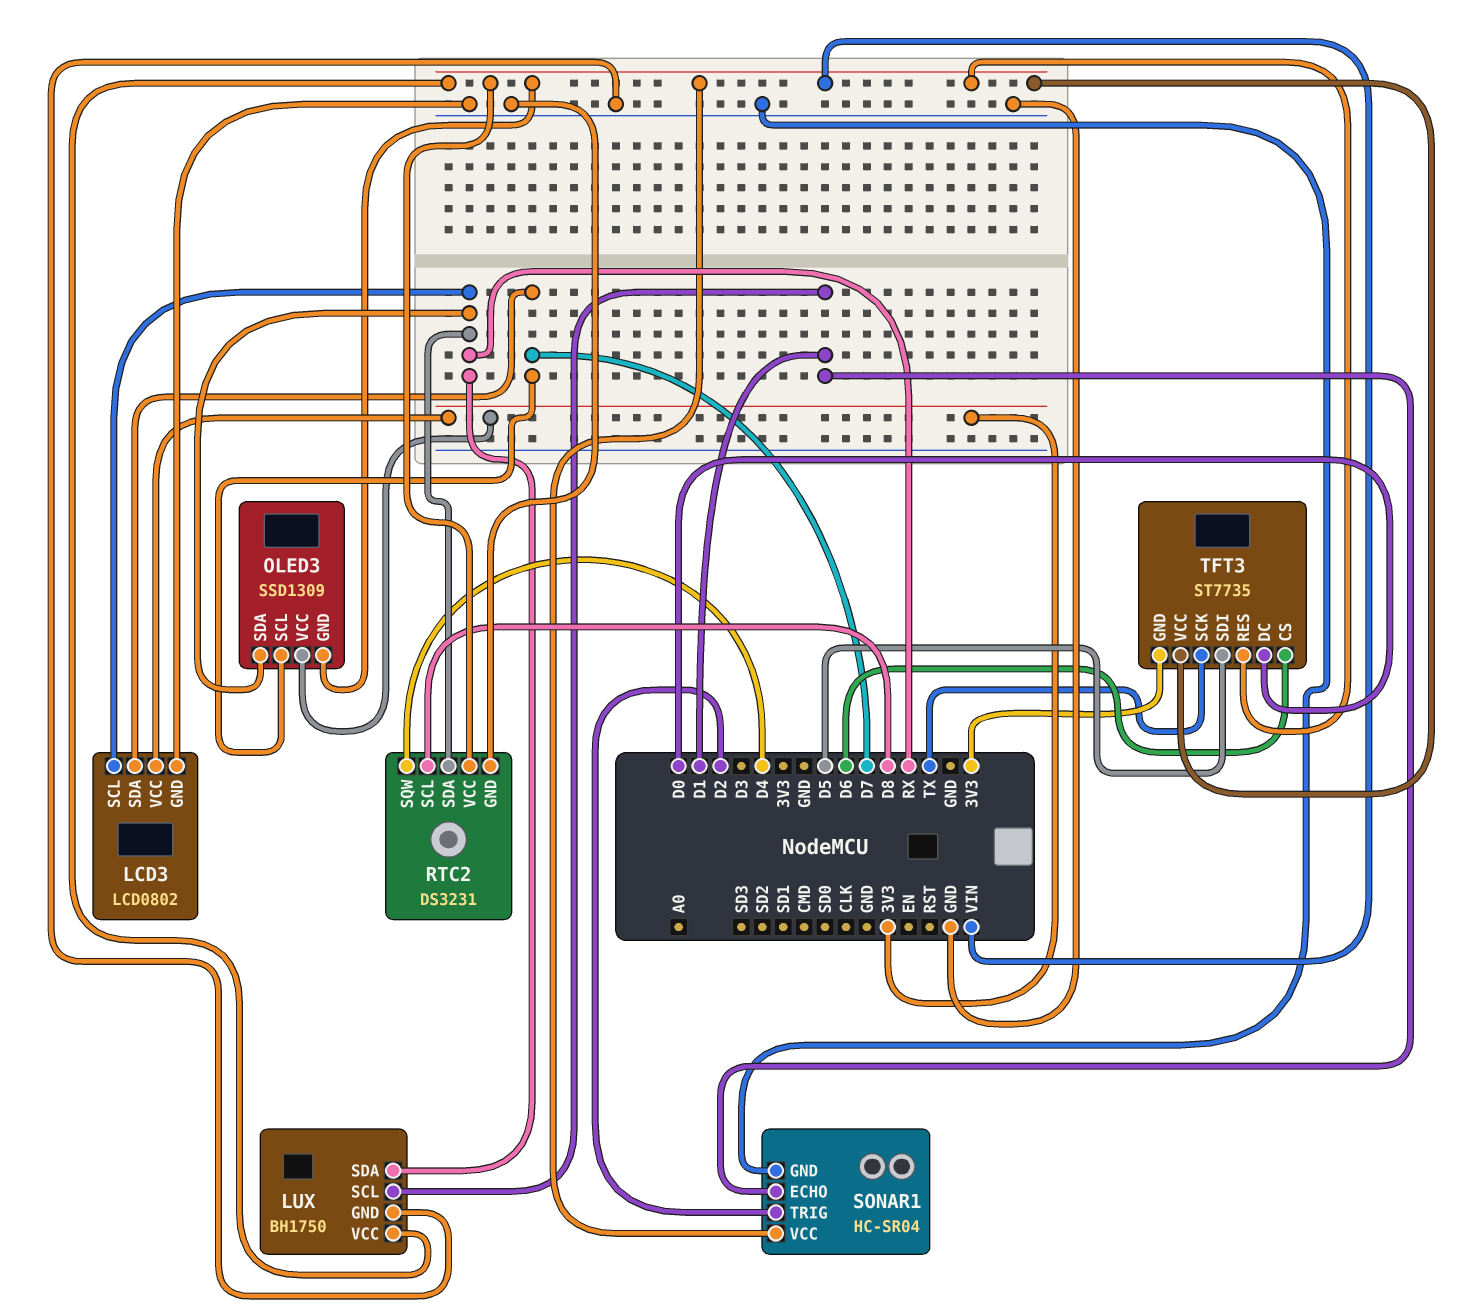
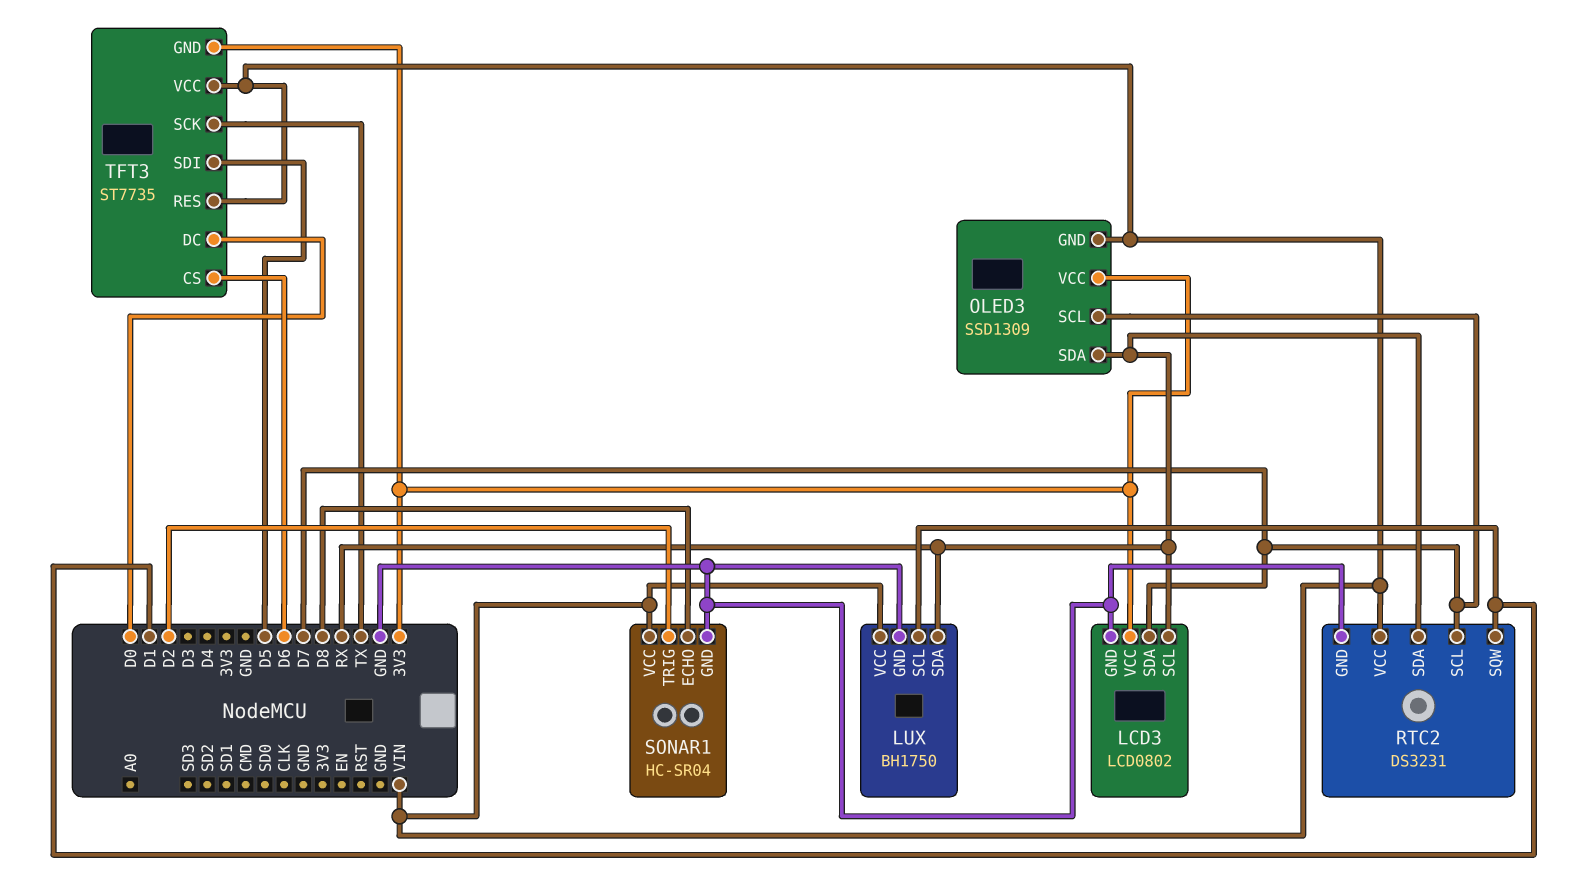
RTC2 pin SCL: D8 -> D7
RTC2 pin SQW: D4 -> D1
SONAR1 pin ECHO: D1 -> D8

